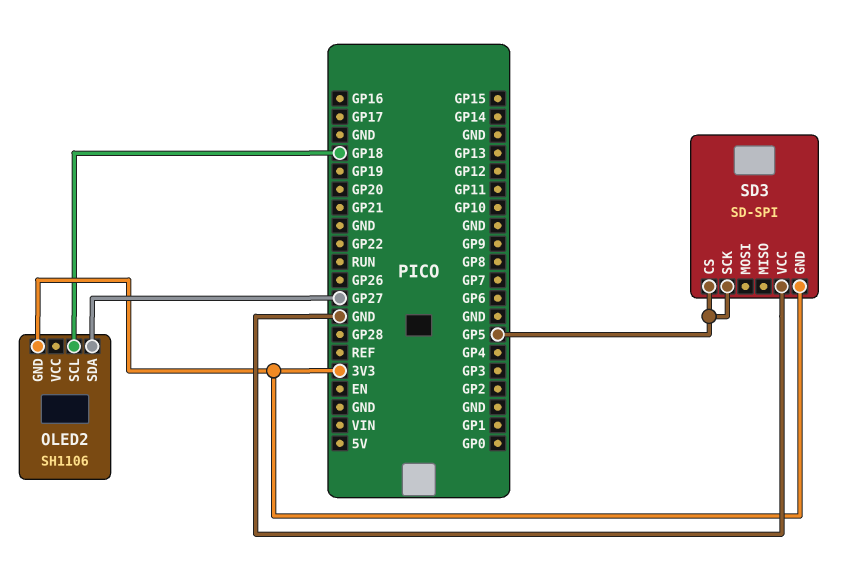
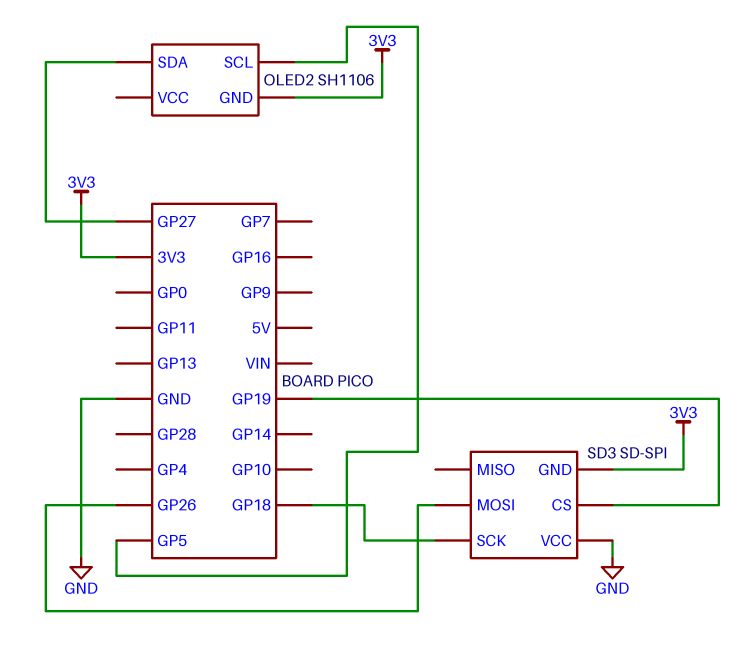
OLED2 pin SCL: GP18 -> GP5
SD3 pin CS: GP5 -> GP19
SD3 pin MOSI: none -> GP26
SD3 pin SCK: GP5 -> GP18

